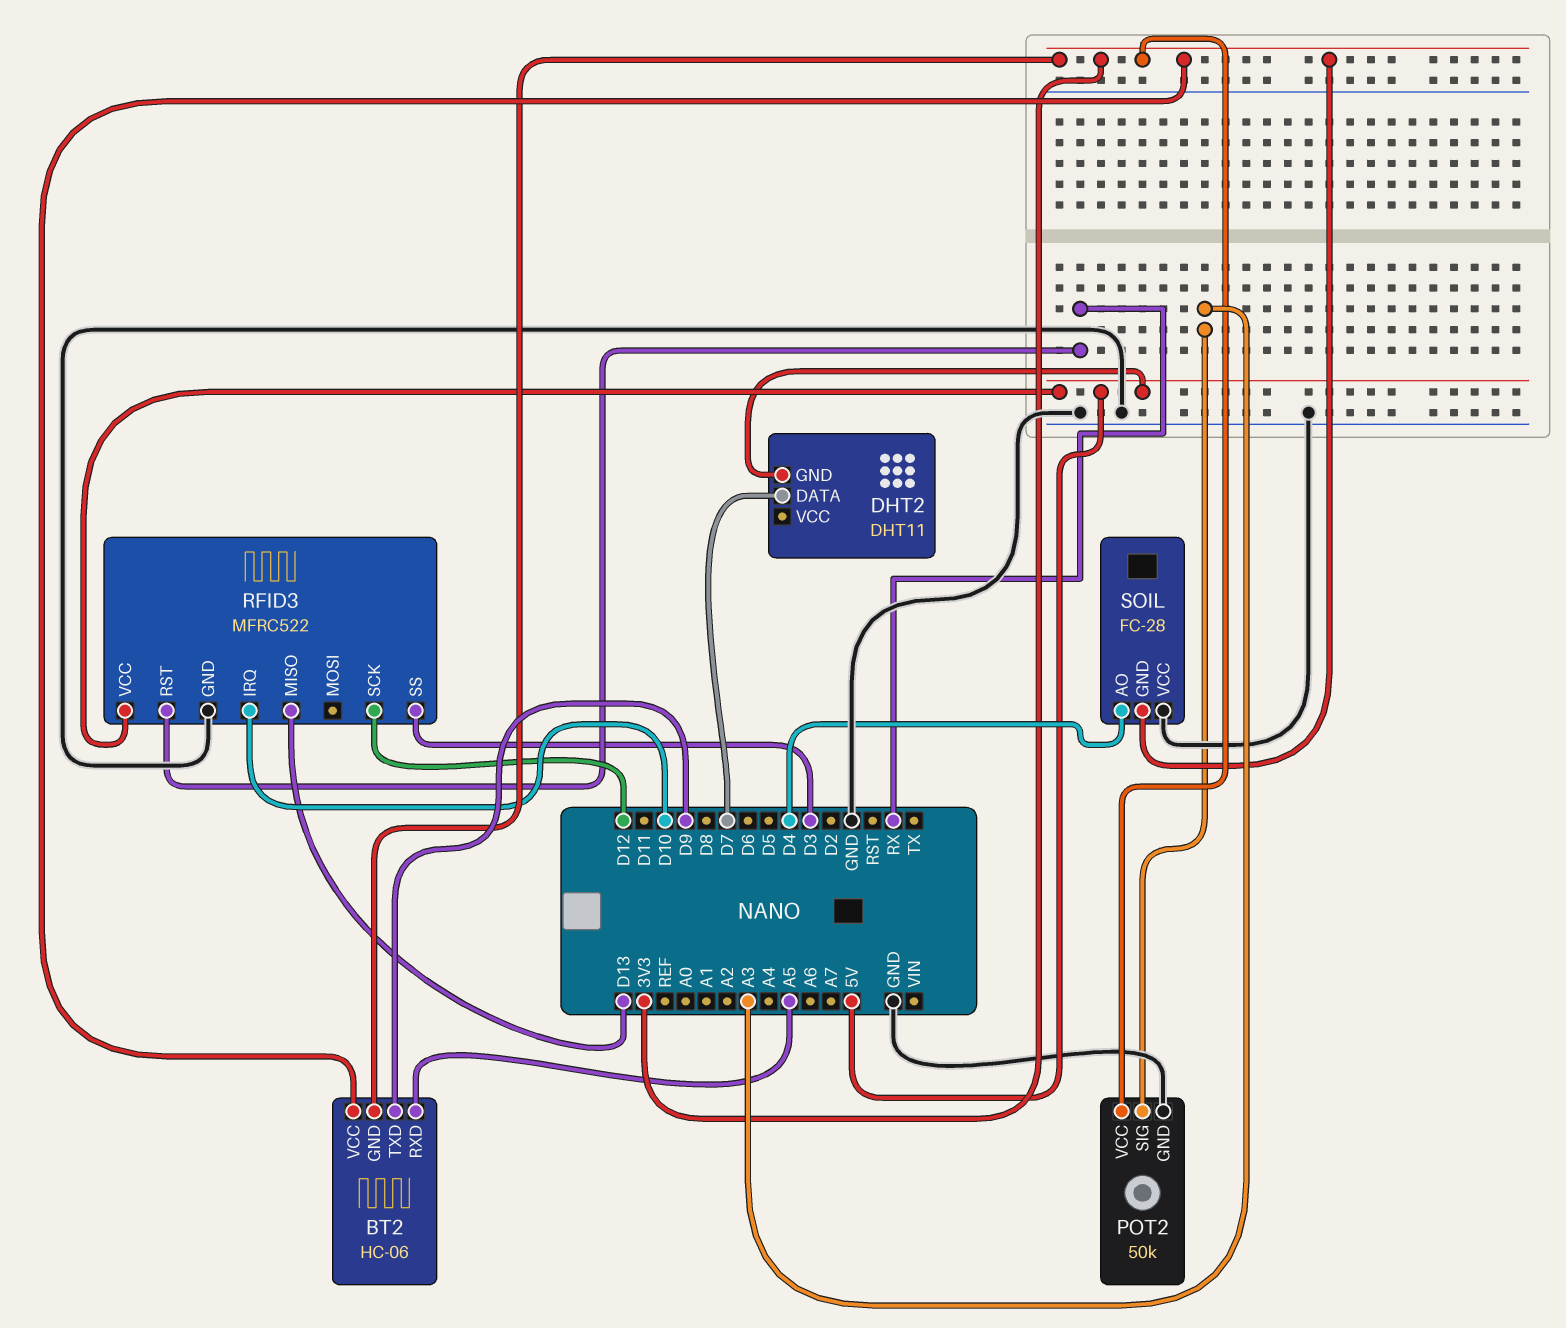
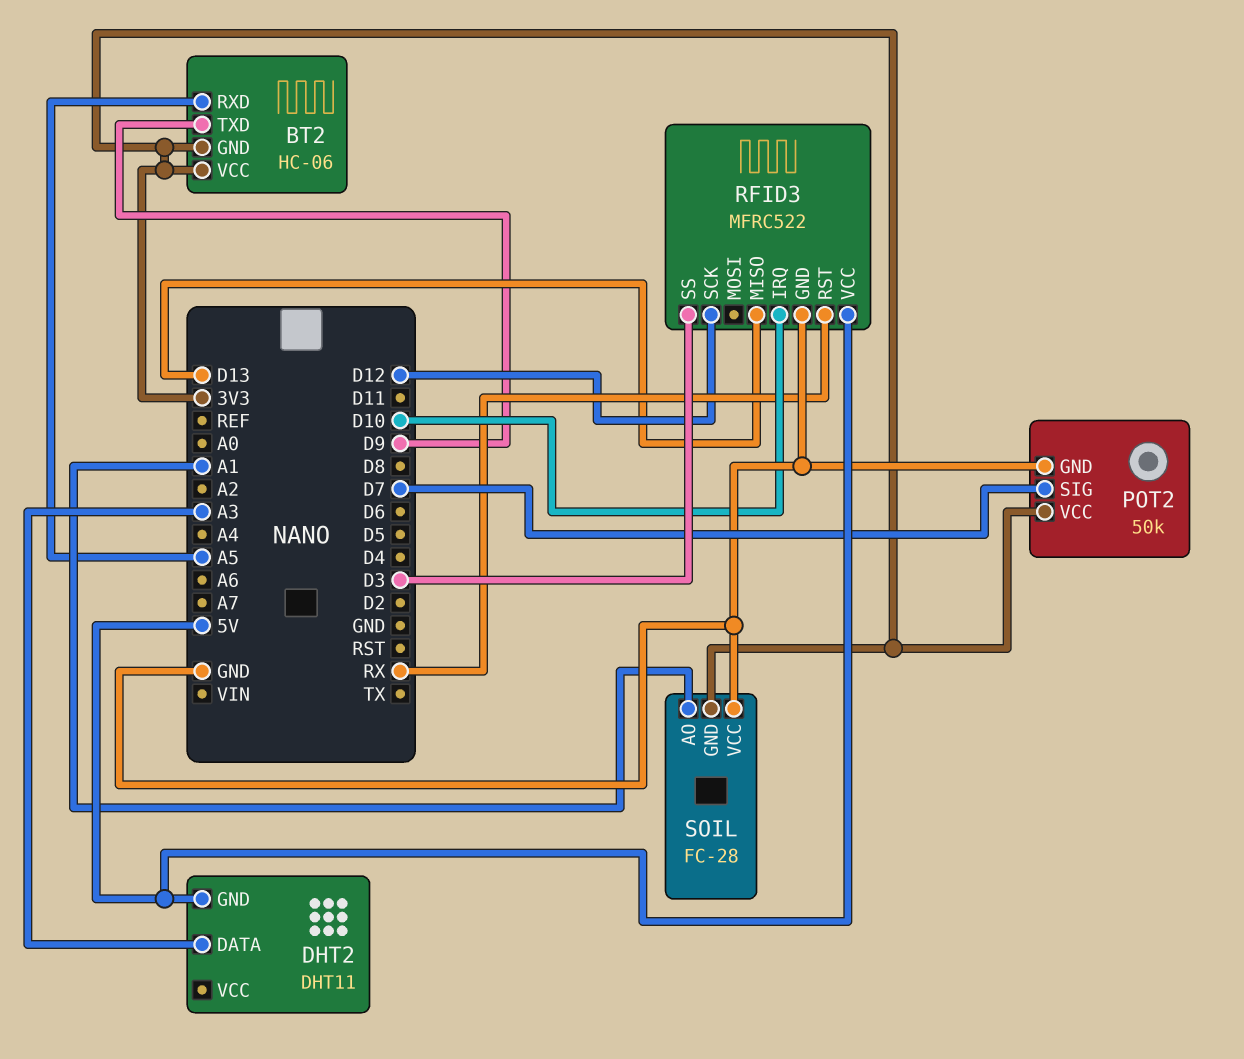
DHT2 pin DATA: D7 -> A3
POT2 pin SIG: A3 -> D7
SOIL pin AO: D4 -> A1

